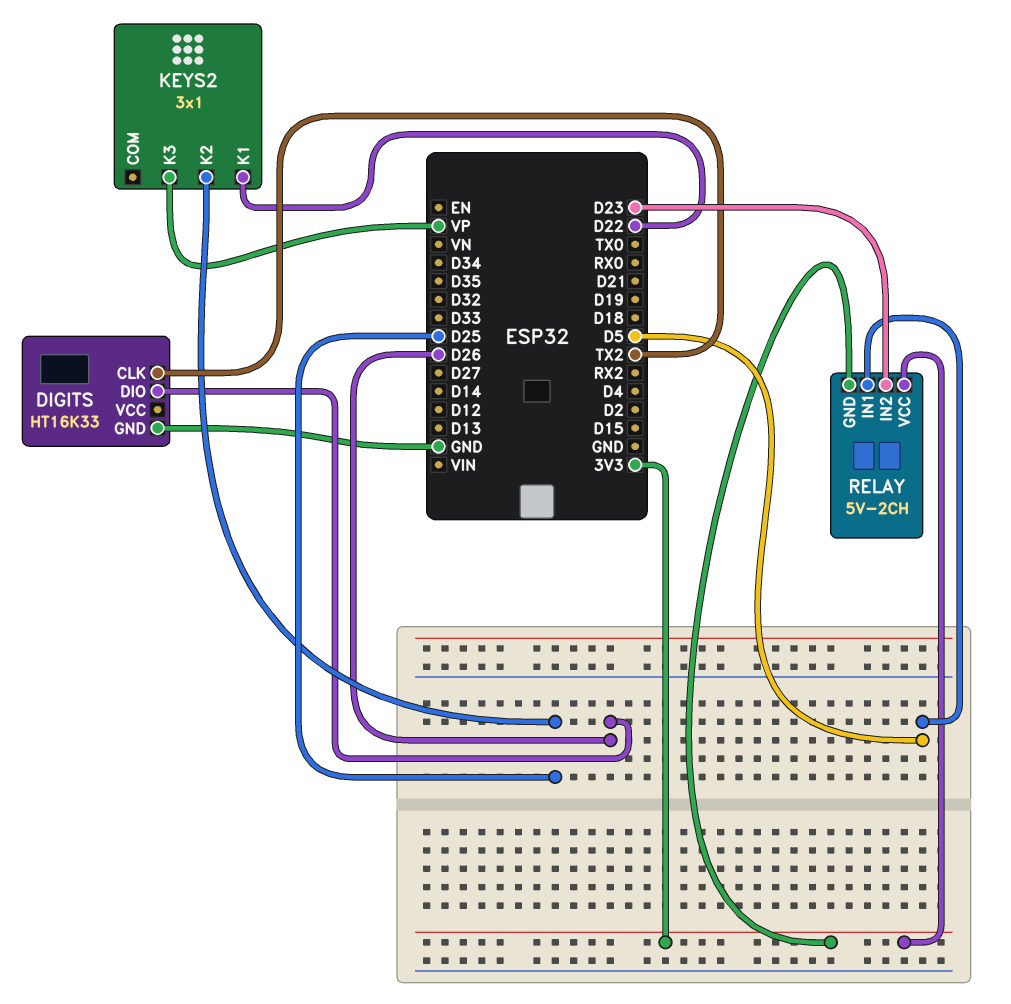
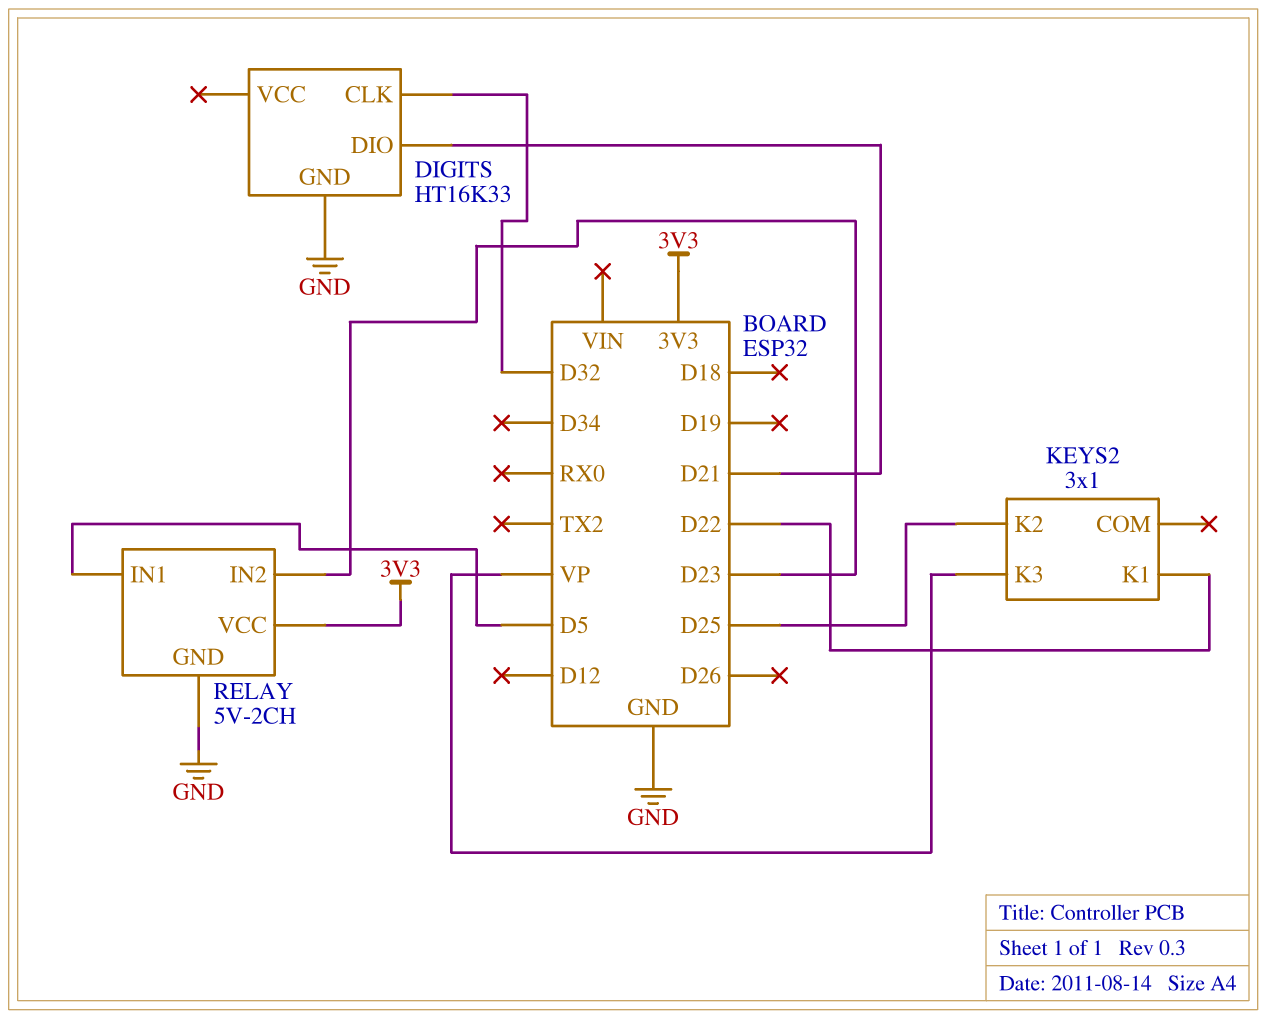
DIGITS pin CLK: TX2 -> D32
DIGITS pin DIO: D26 -> D21
RELAY pin GND: 3V3 -> GND

